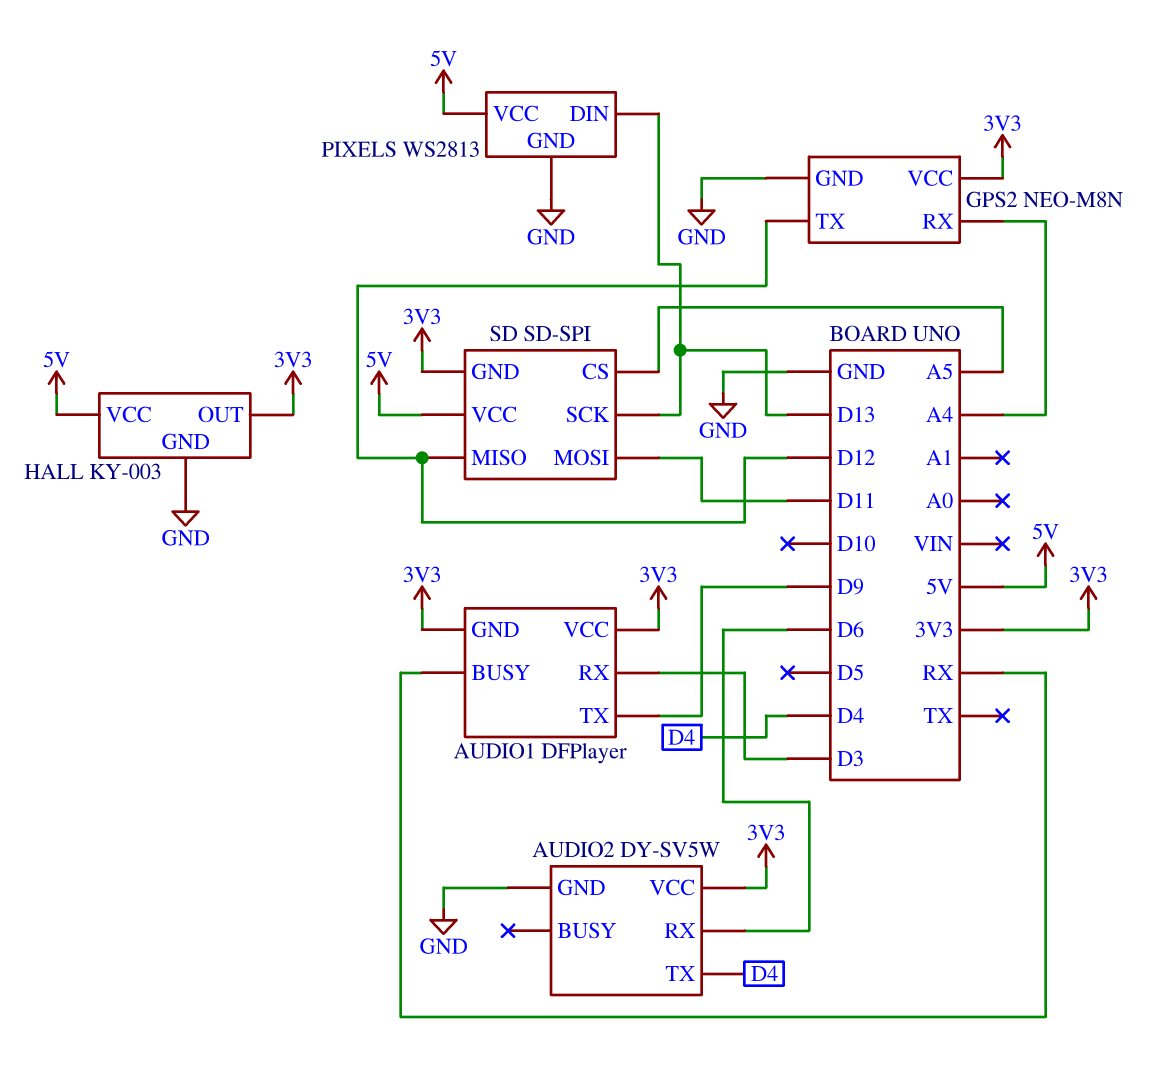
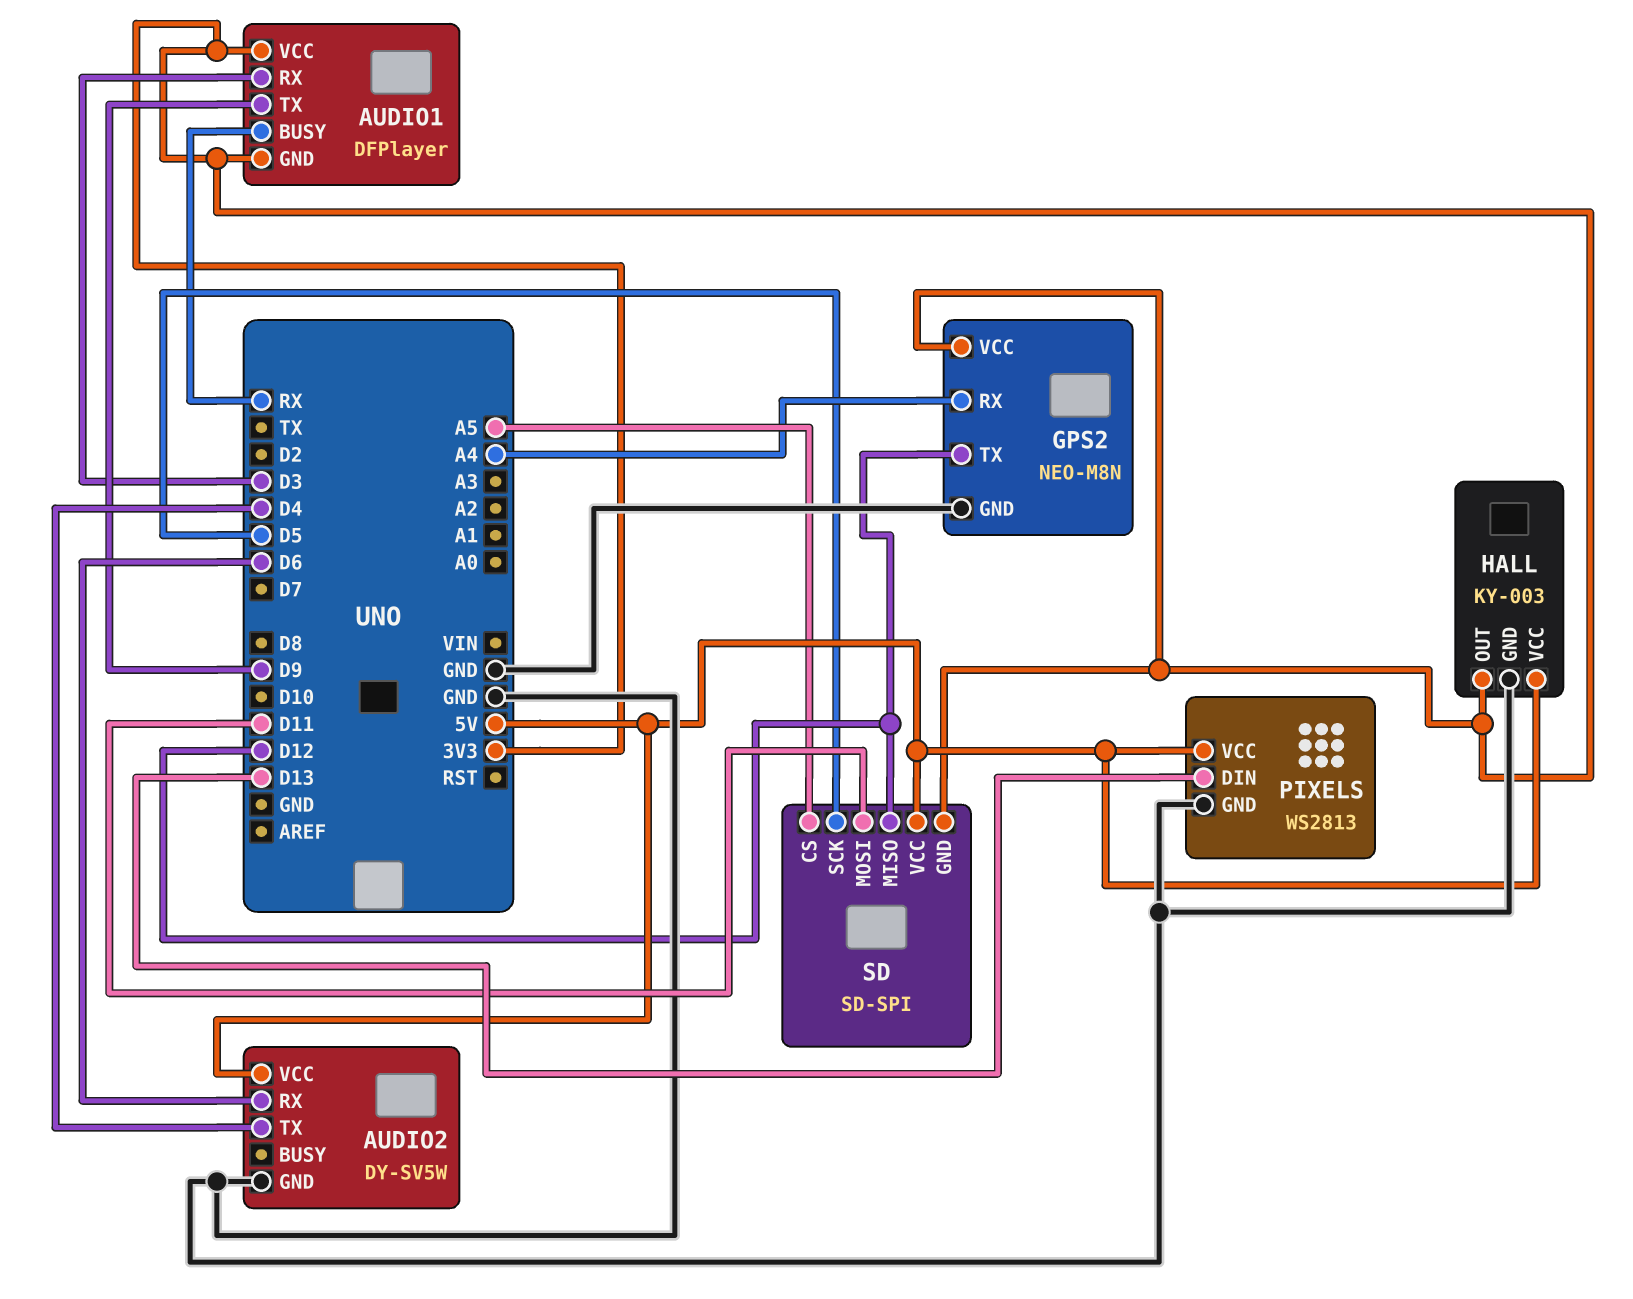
AUDIO2 pin VCC: 3V3 -> 5V
SD pin SCK: D13 -> D5

